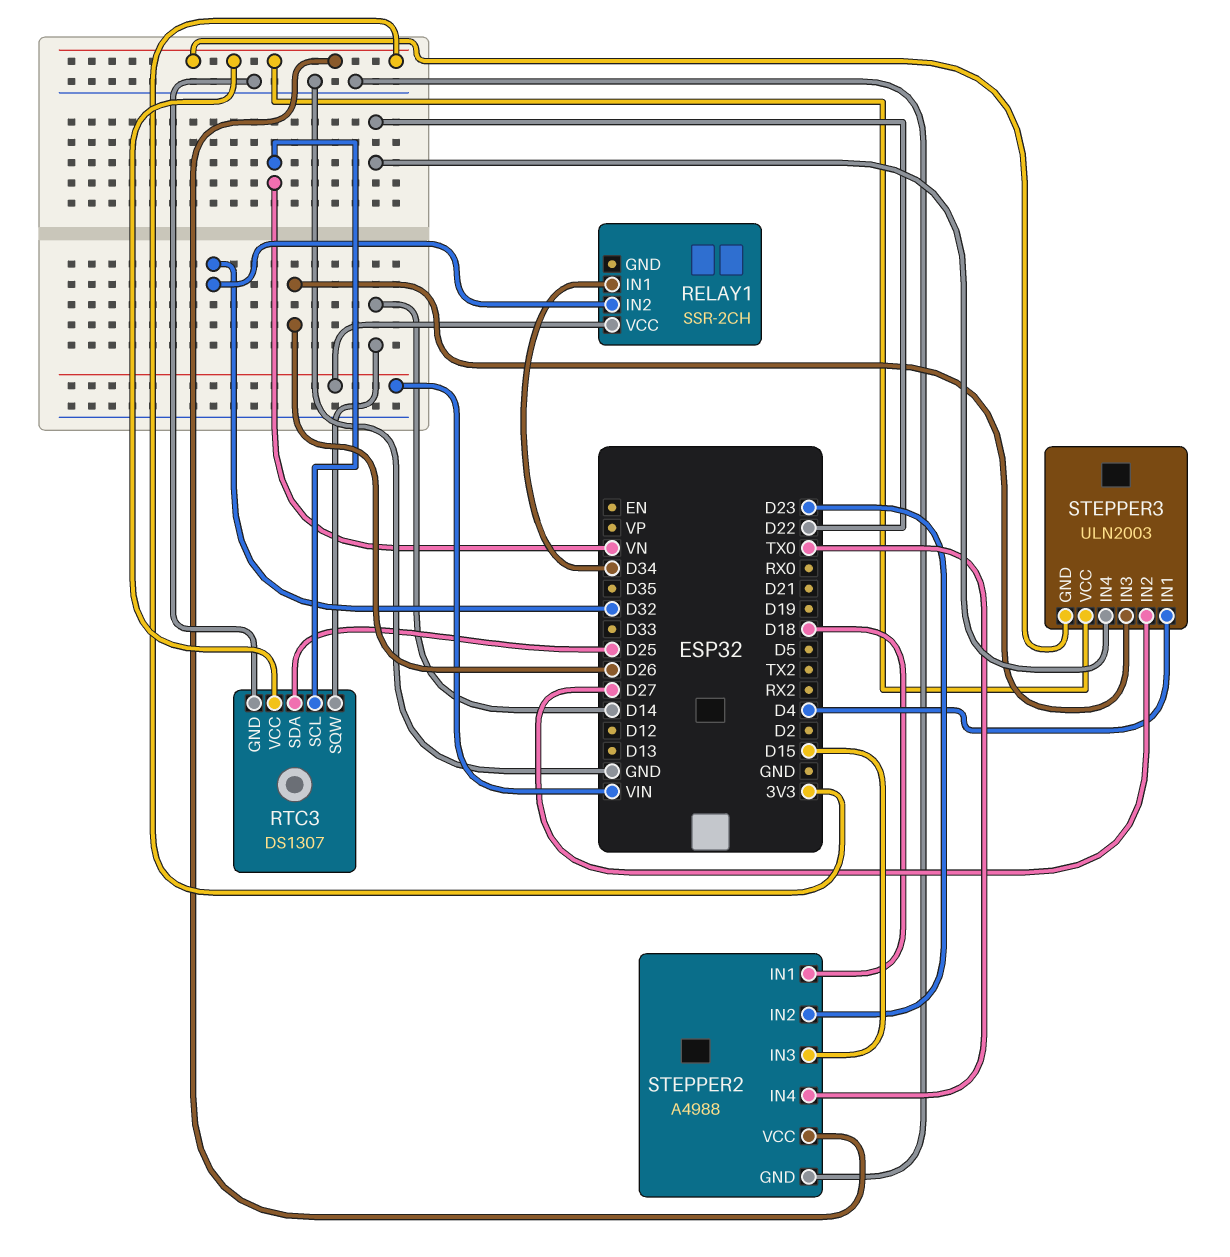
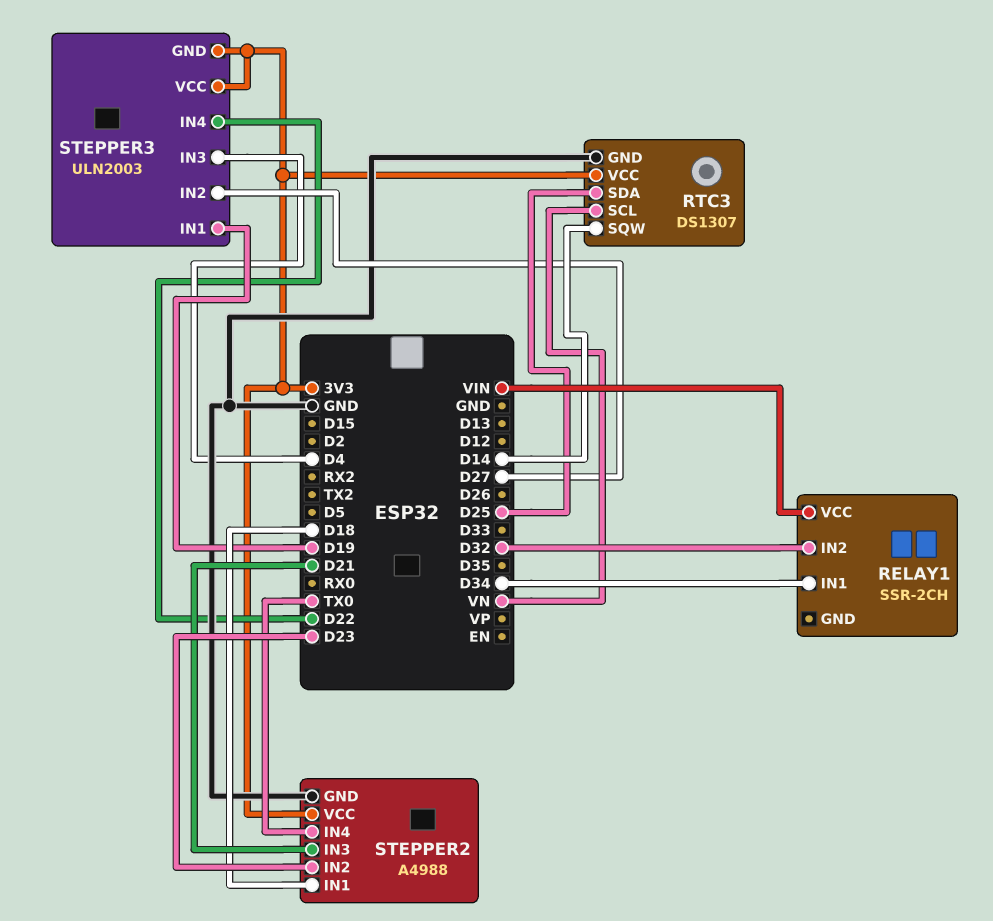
STEPPER2 pin IN3: D15 -> D21
STEPPER3 pin IN1: D4 -> D19
STEPPER3 pin IN3: D26 -> D4

